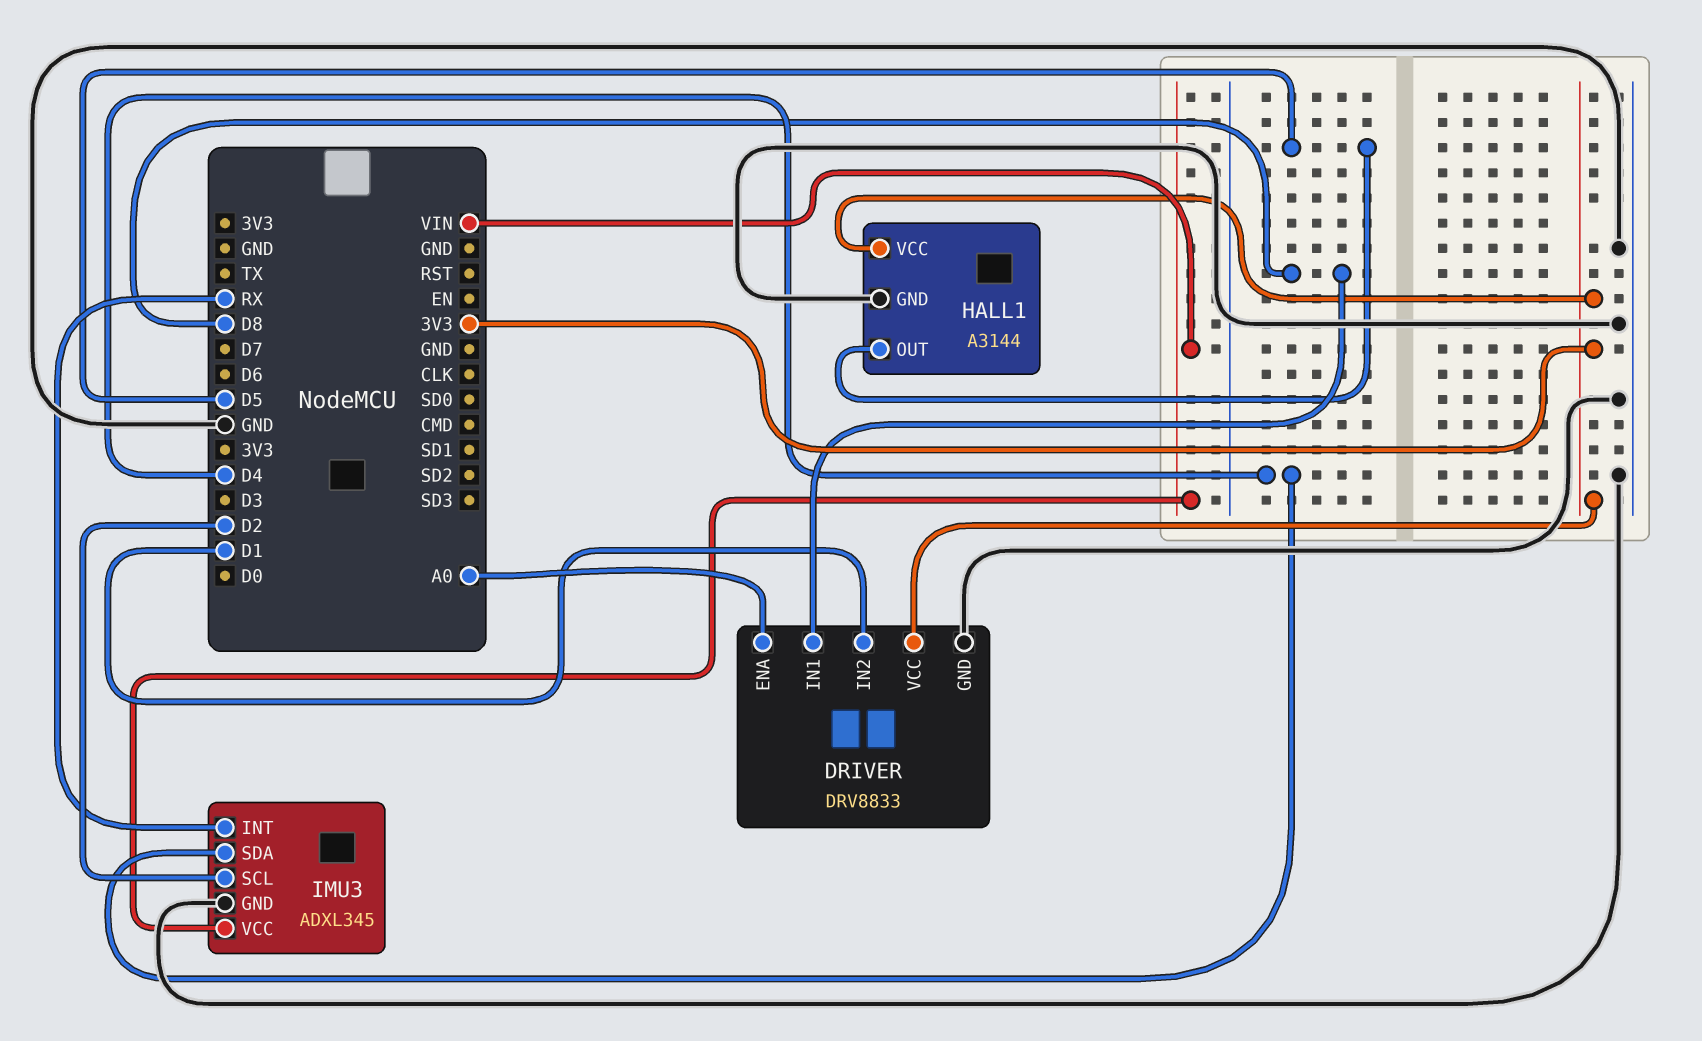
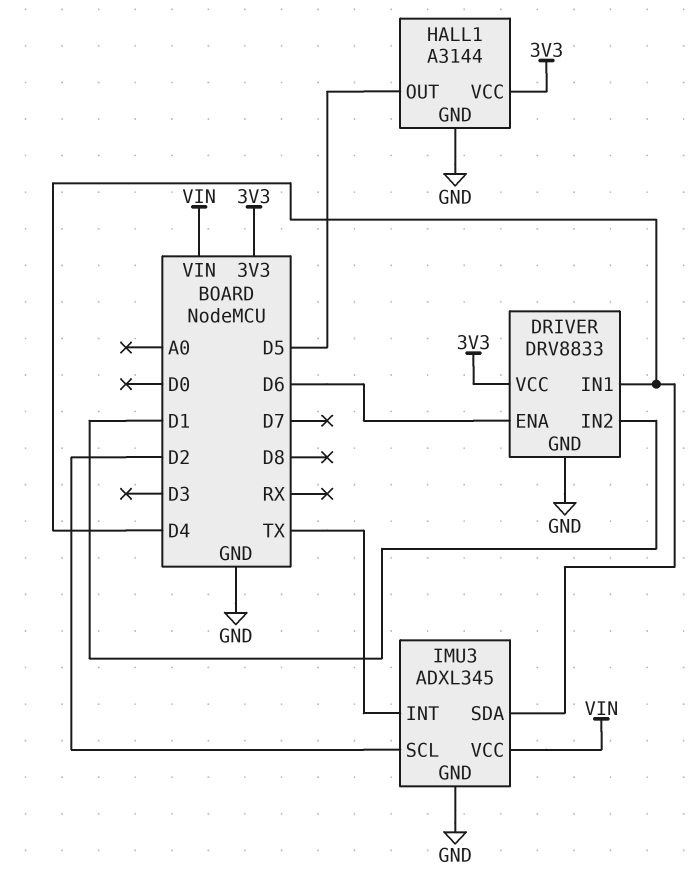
DRIVER pin ENA: A0 -> D6
DRIVER pin IN1: D8 -> D4
IMU3 pin INT: RX -> TX

